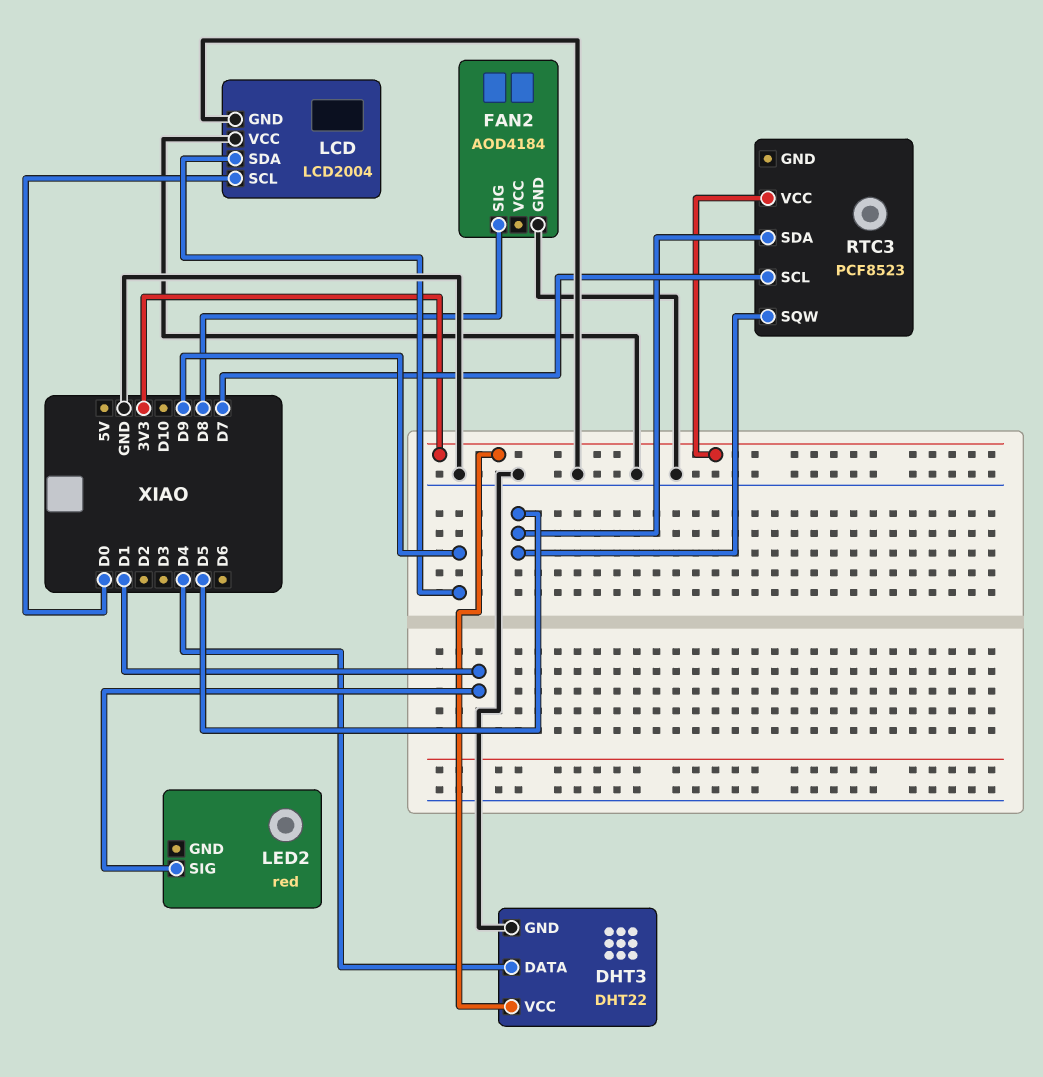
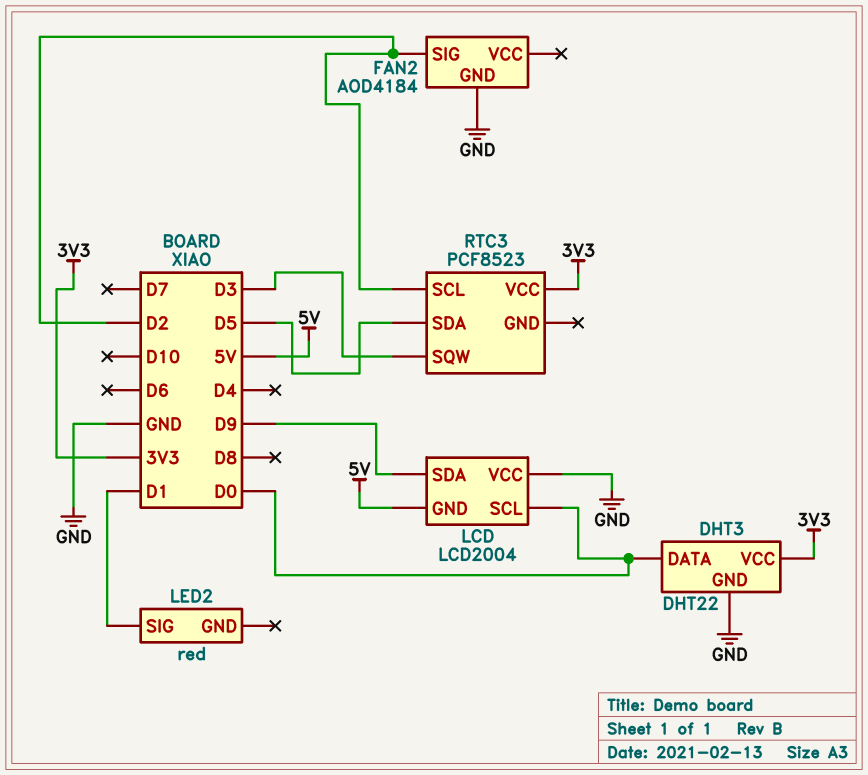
DHT3 pin DATA: D4 -> D0
FAN2 pin SIG: D8 -> D2
LCD pin GND: GND -> 5V
RTC3 pin SCL: D7 -> D2
RTC3 pin SQW: D5 -> D3

